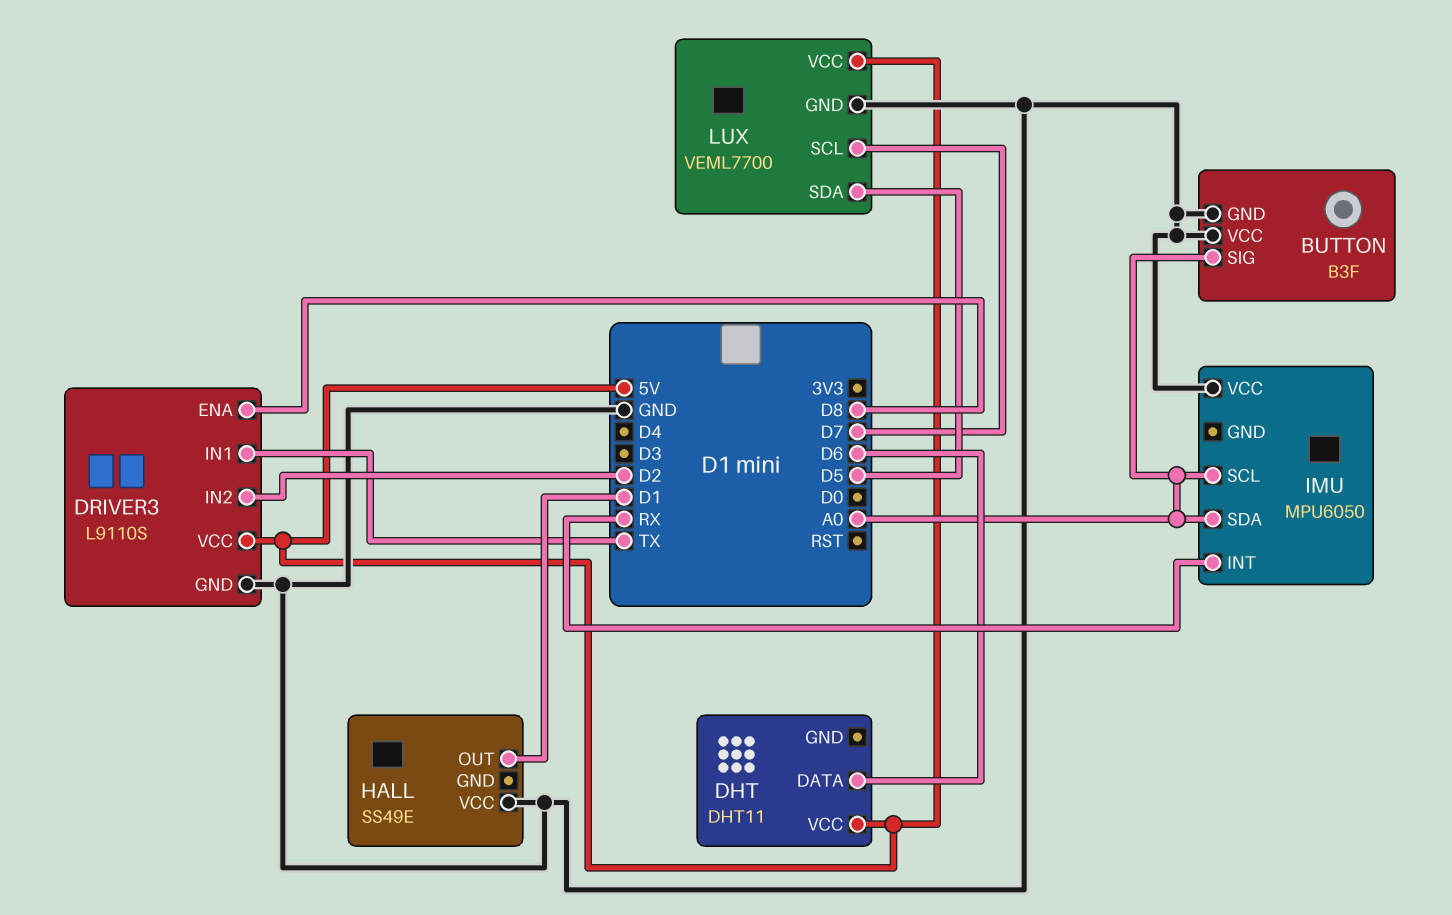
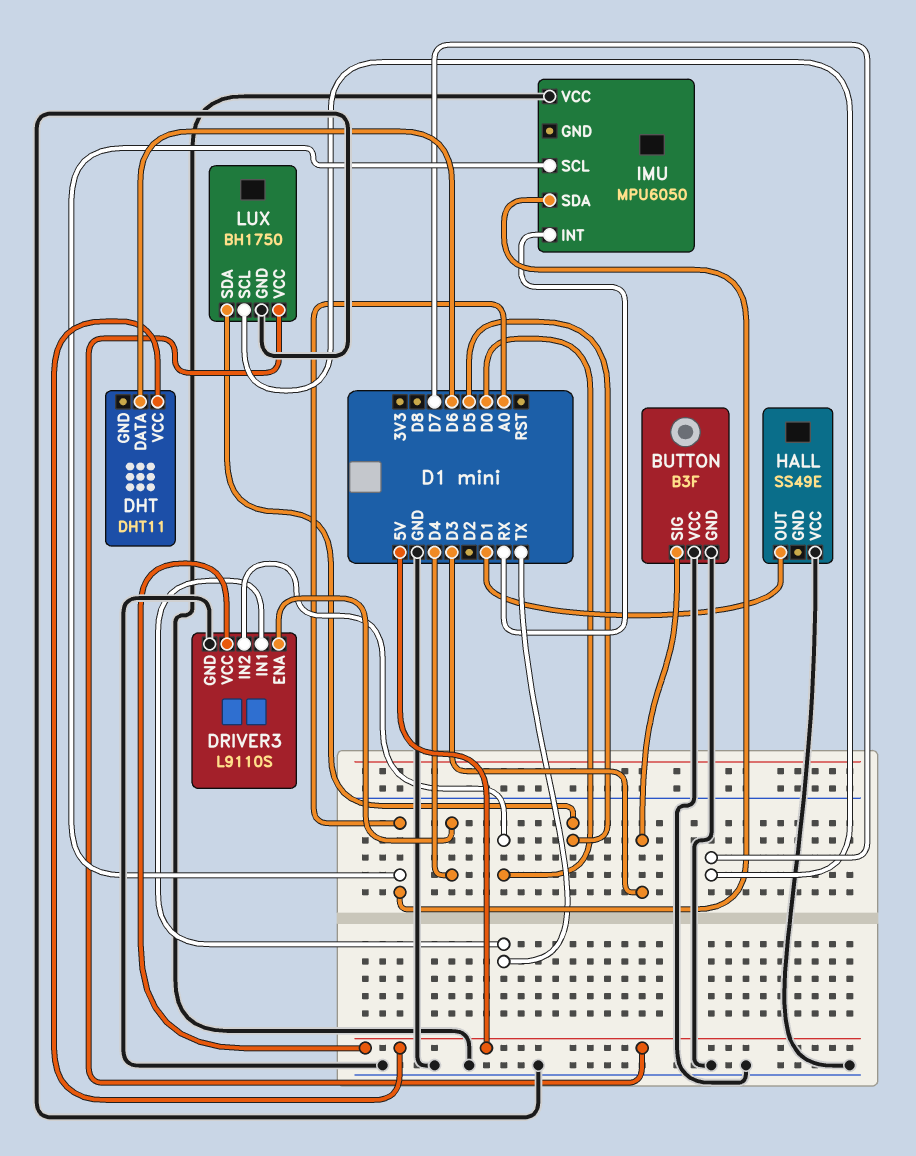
BUTTON pin SIG: A0 -> D3
DRIVER3 pin ENA: D8 -> D4
DRIVER3 pin IN2: D2 -> D0
LUX: VEML7700 -> BH1750

